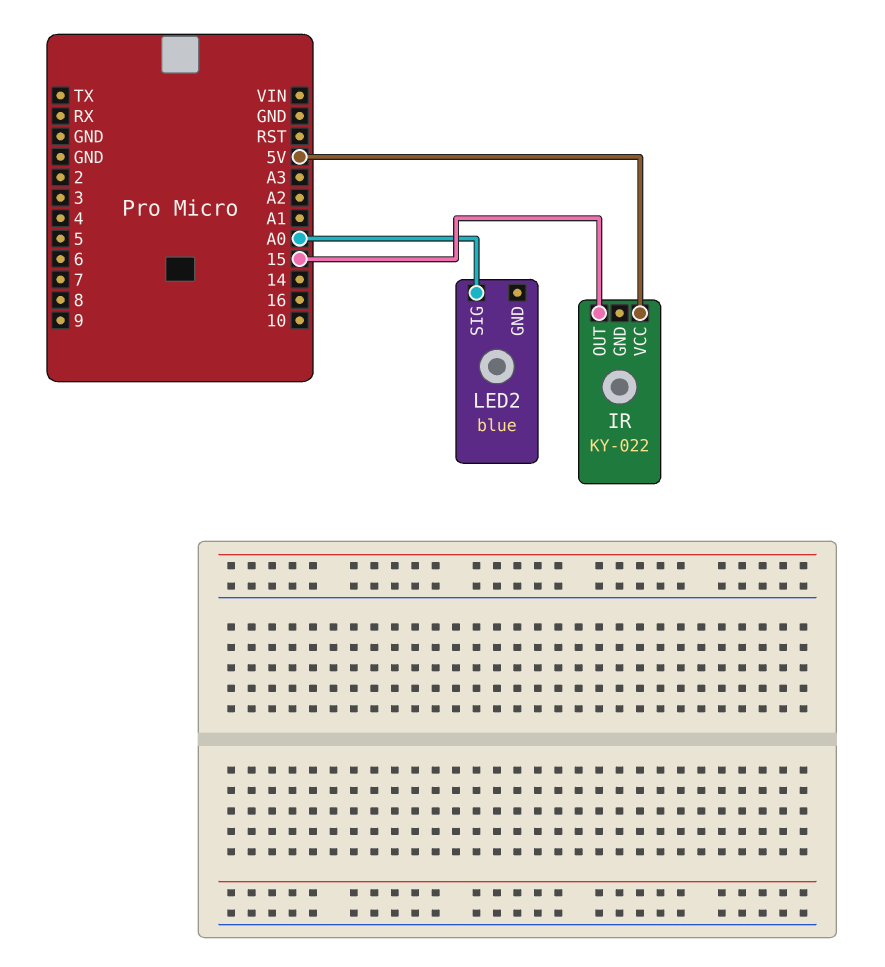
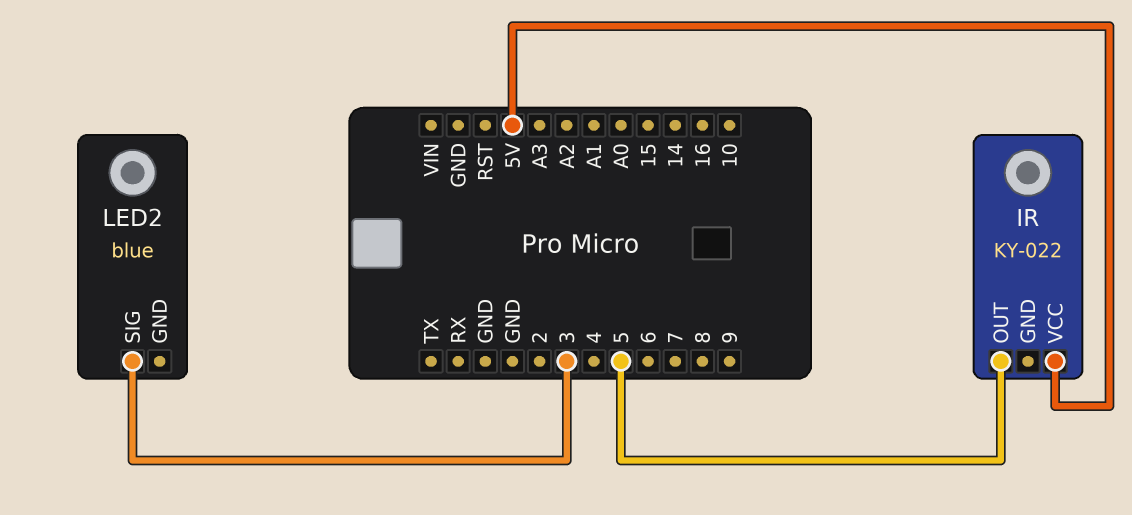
IR pin OUT: 15 -> 5
LED2 pin SIG: A0 -> 3

